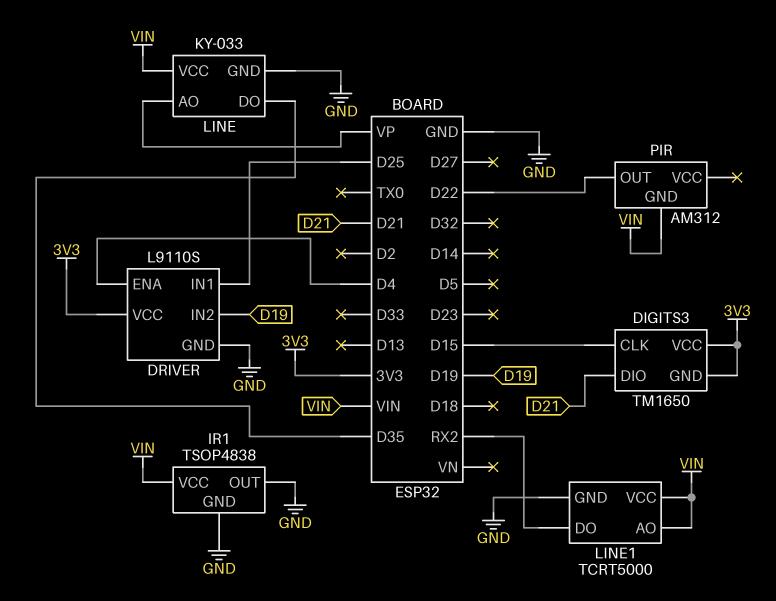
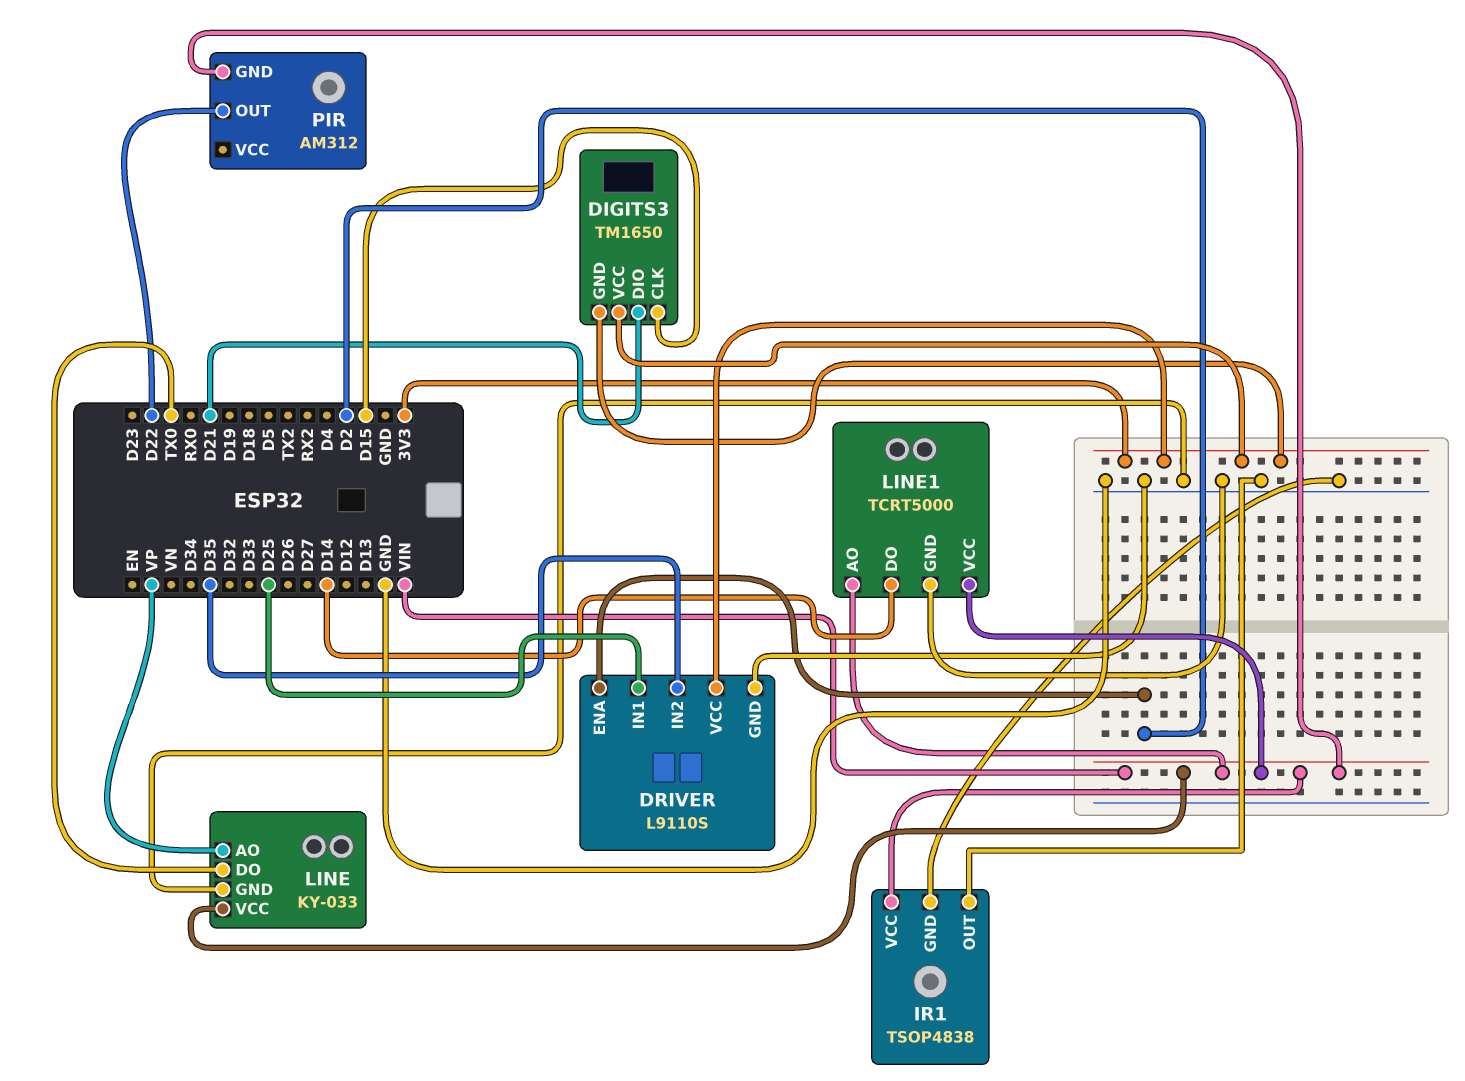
DRIVER pin ENA: D4 -> D2
DRIVER pin IN2: D19 -> D35
LINE pin DO: D35 -> TX0
LINE1 pin DO: RX2 -> D14

